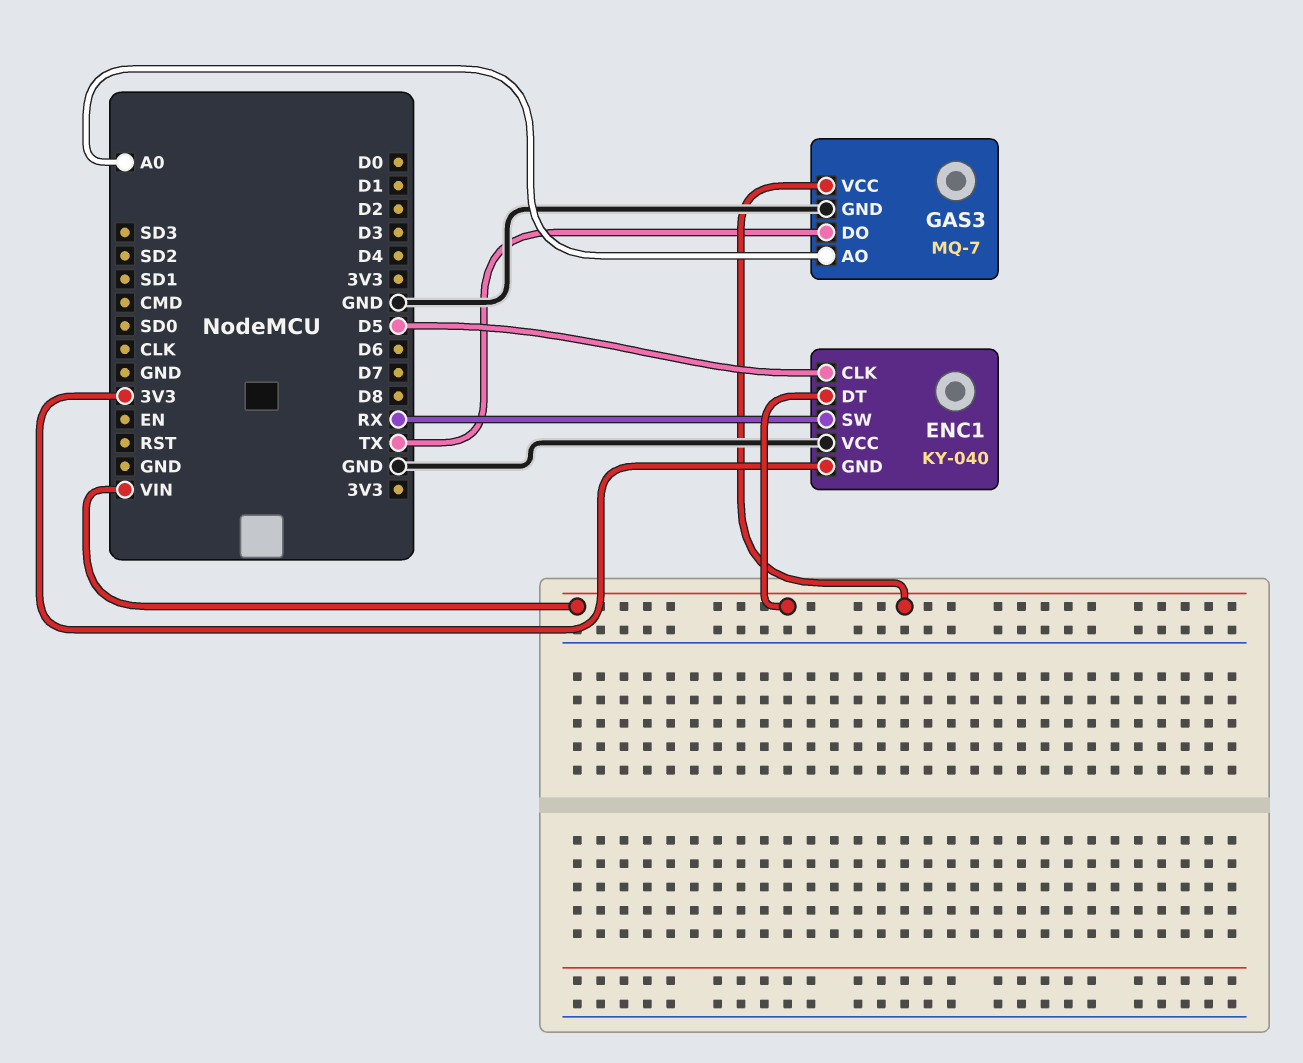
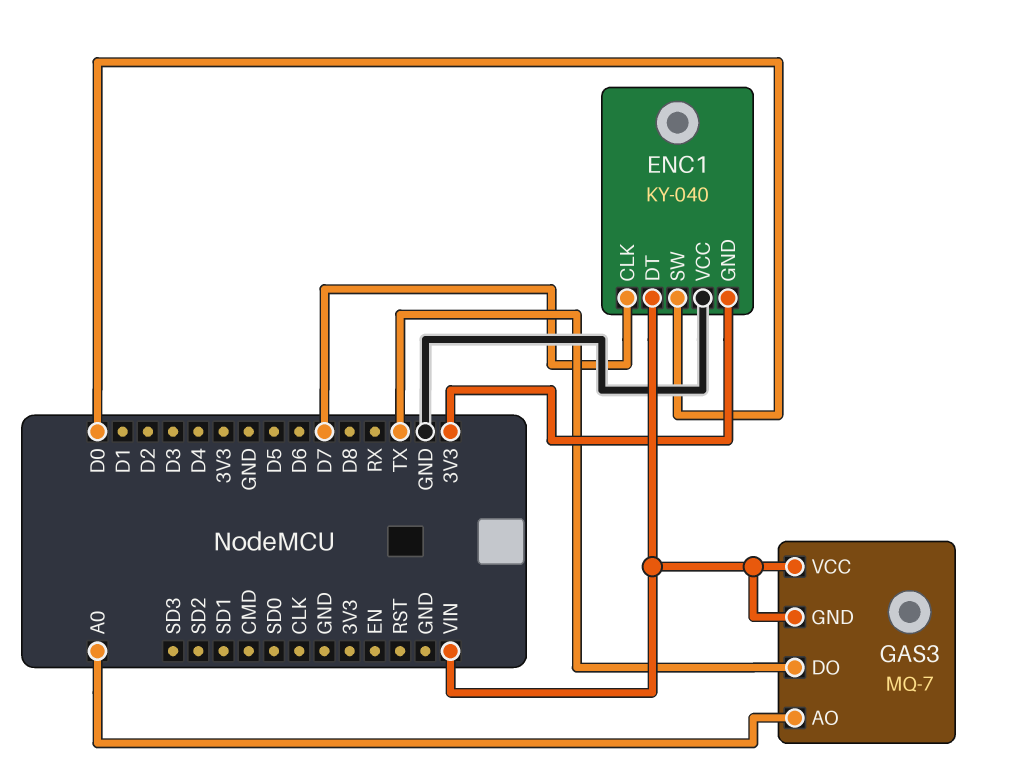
ENC1 pin CLK: D5 -> D7
ENC1 pin SW: RX -> D0
GAS3 pin GND: GND -> VIN

